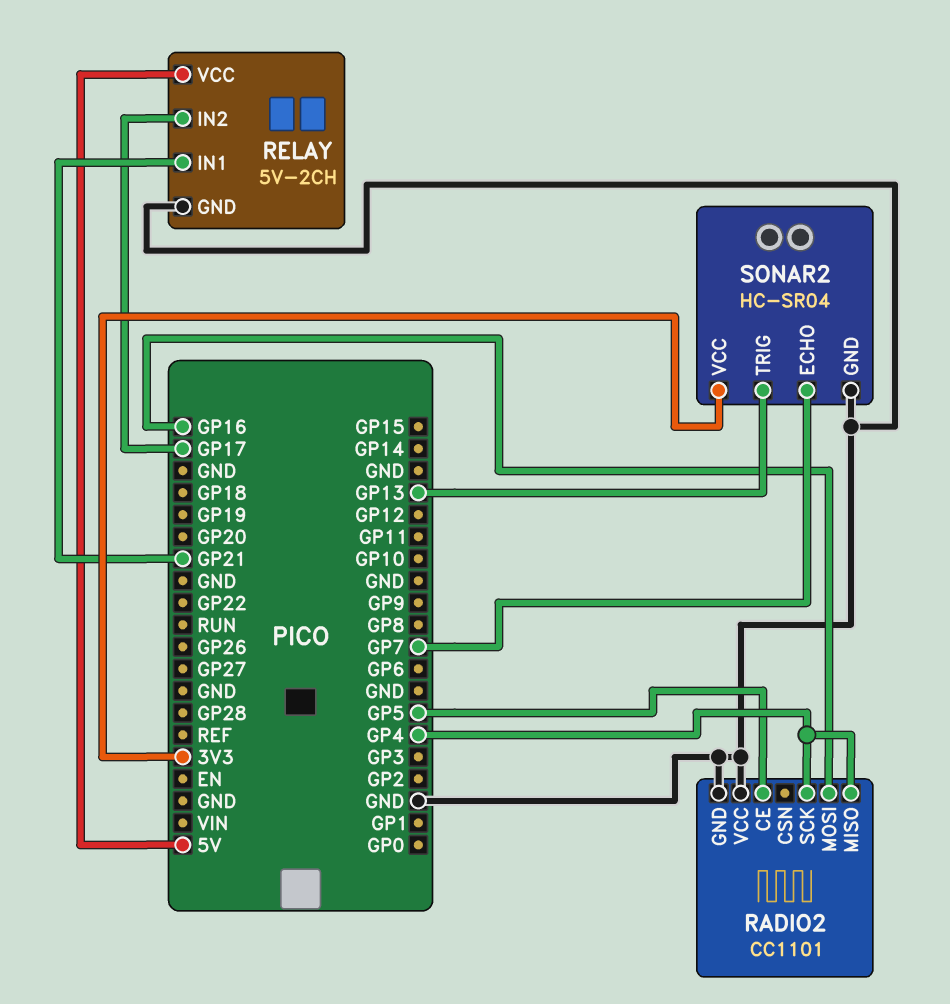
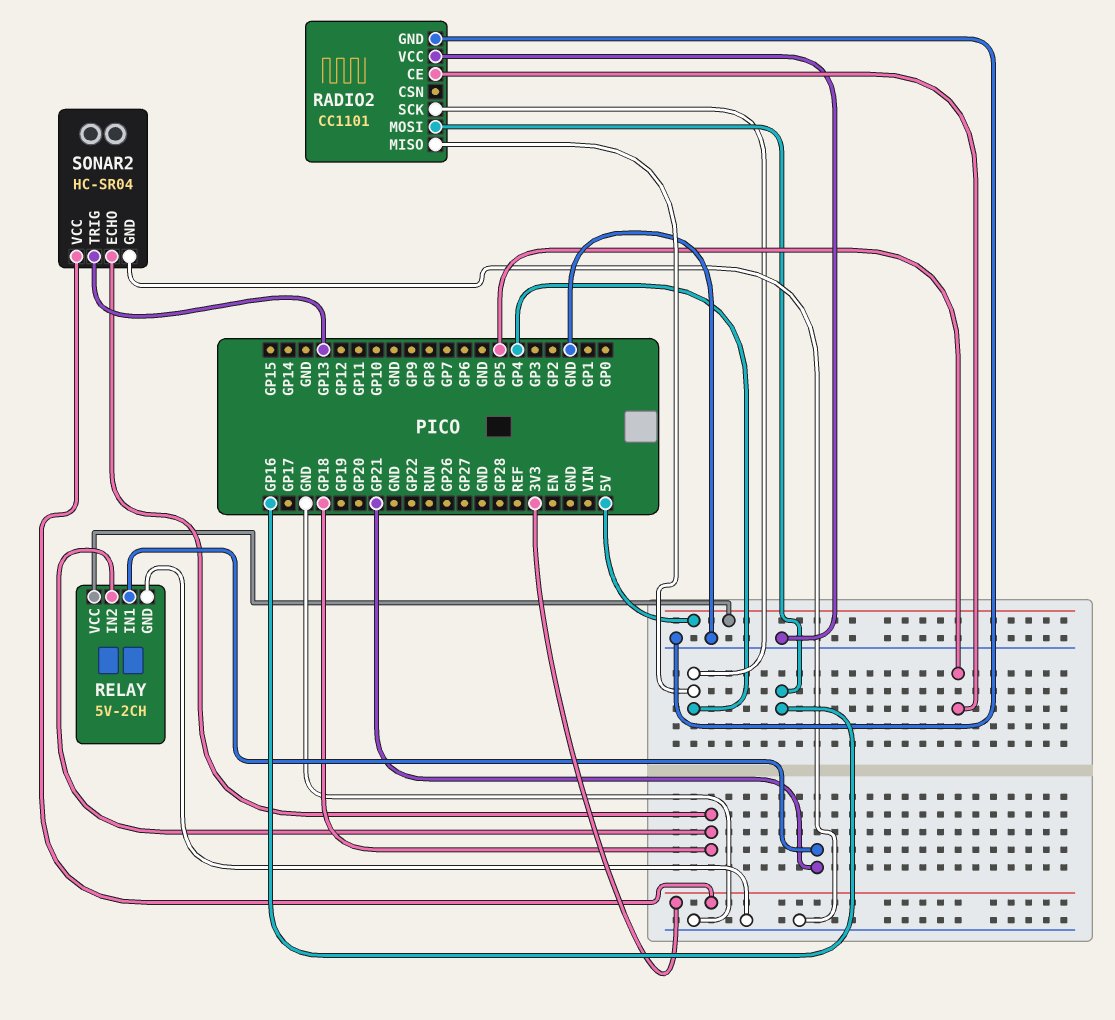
RELAY pin IN2: GP17 -> GP18
SONAR2 pin ECHO: GP7 -> GP18

